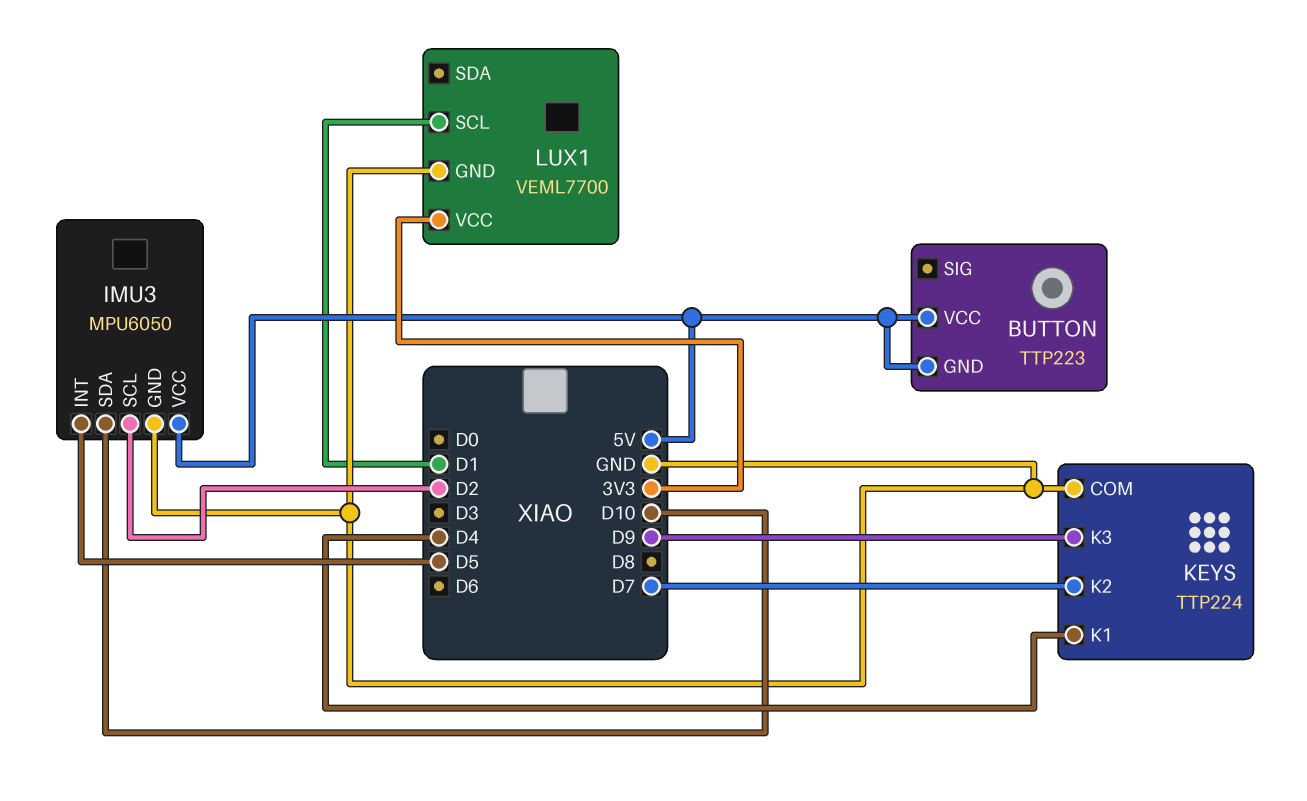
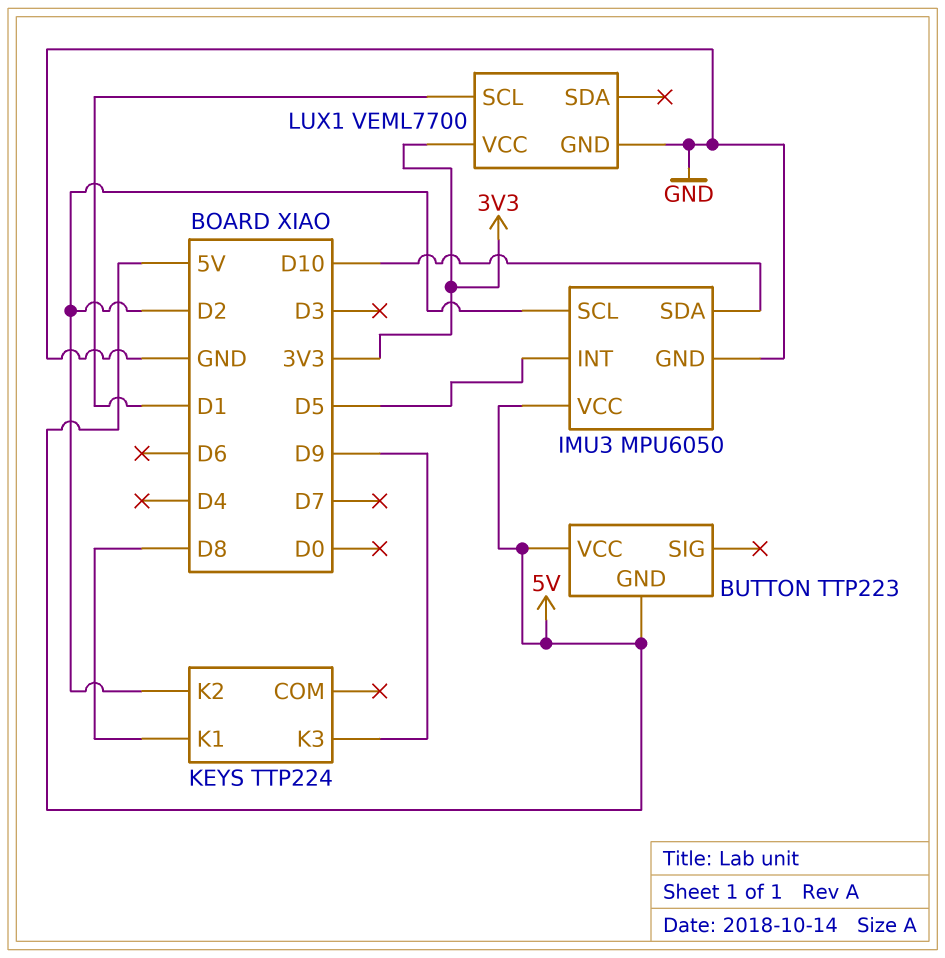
KEYS pin COM: GND -> none
KEYS pin K1: D4 -> D8
KEYS pin K2: D7 -> D2

